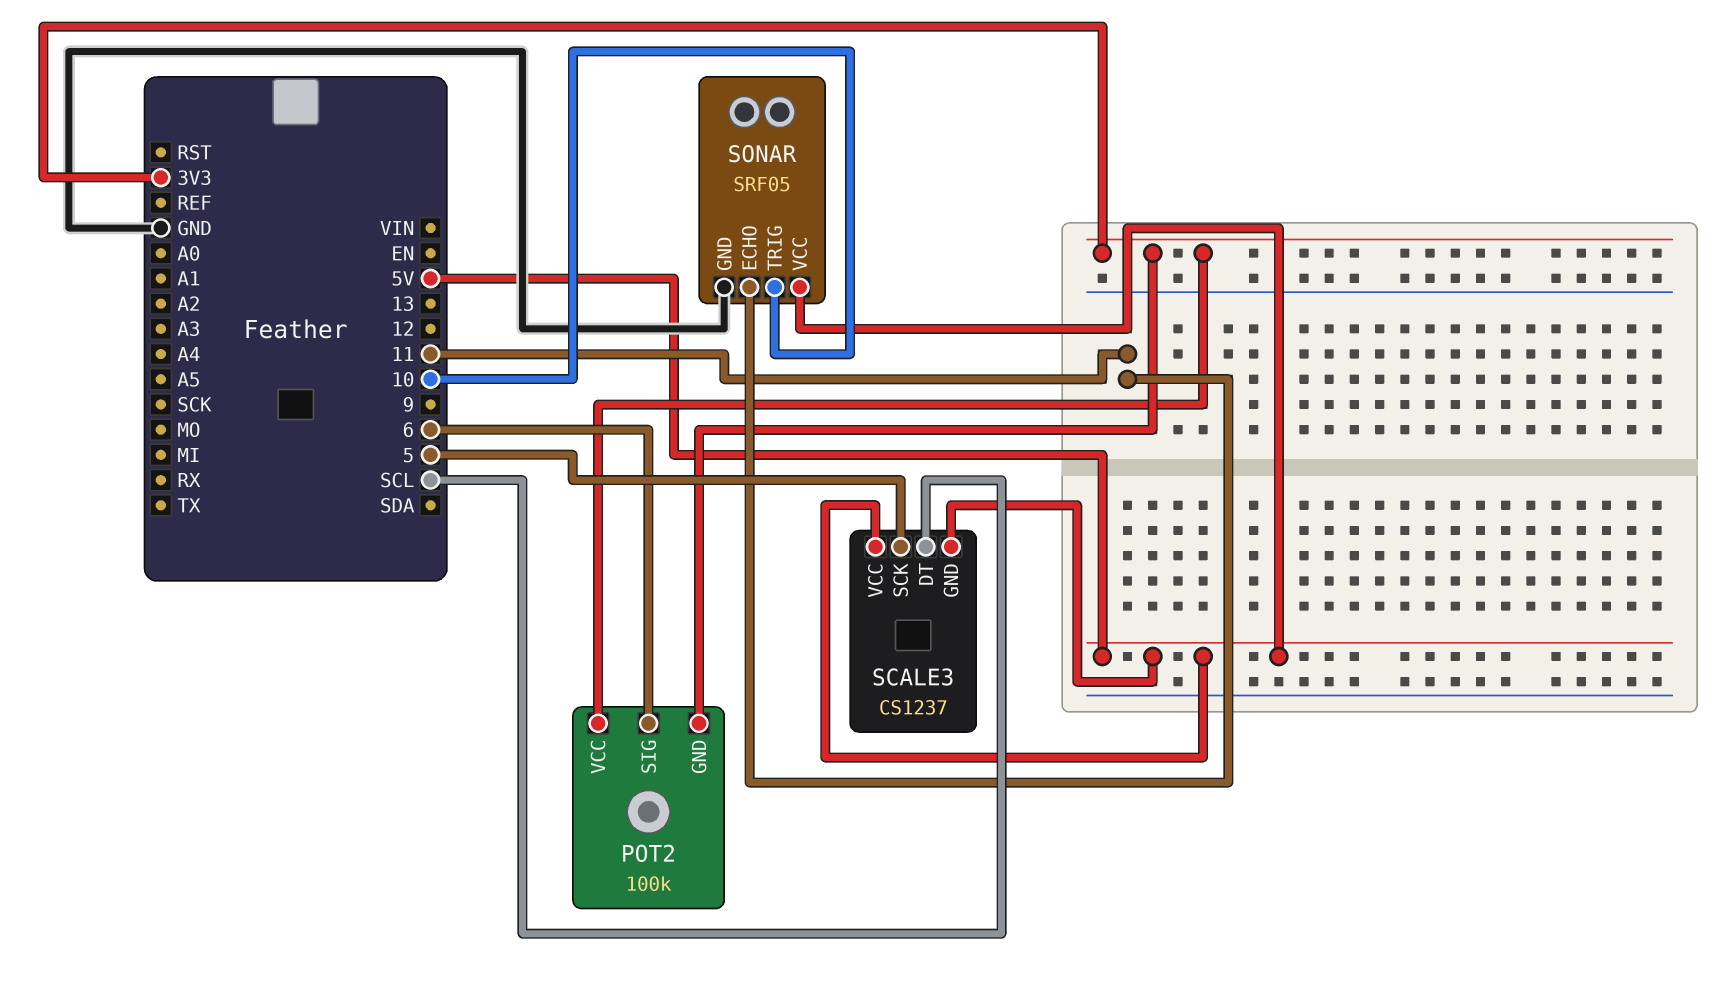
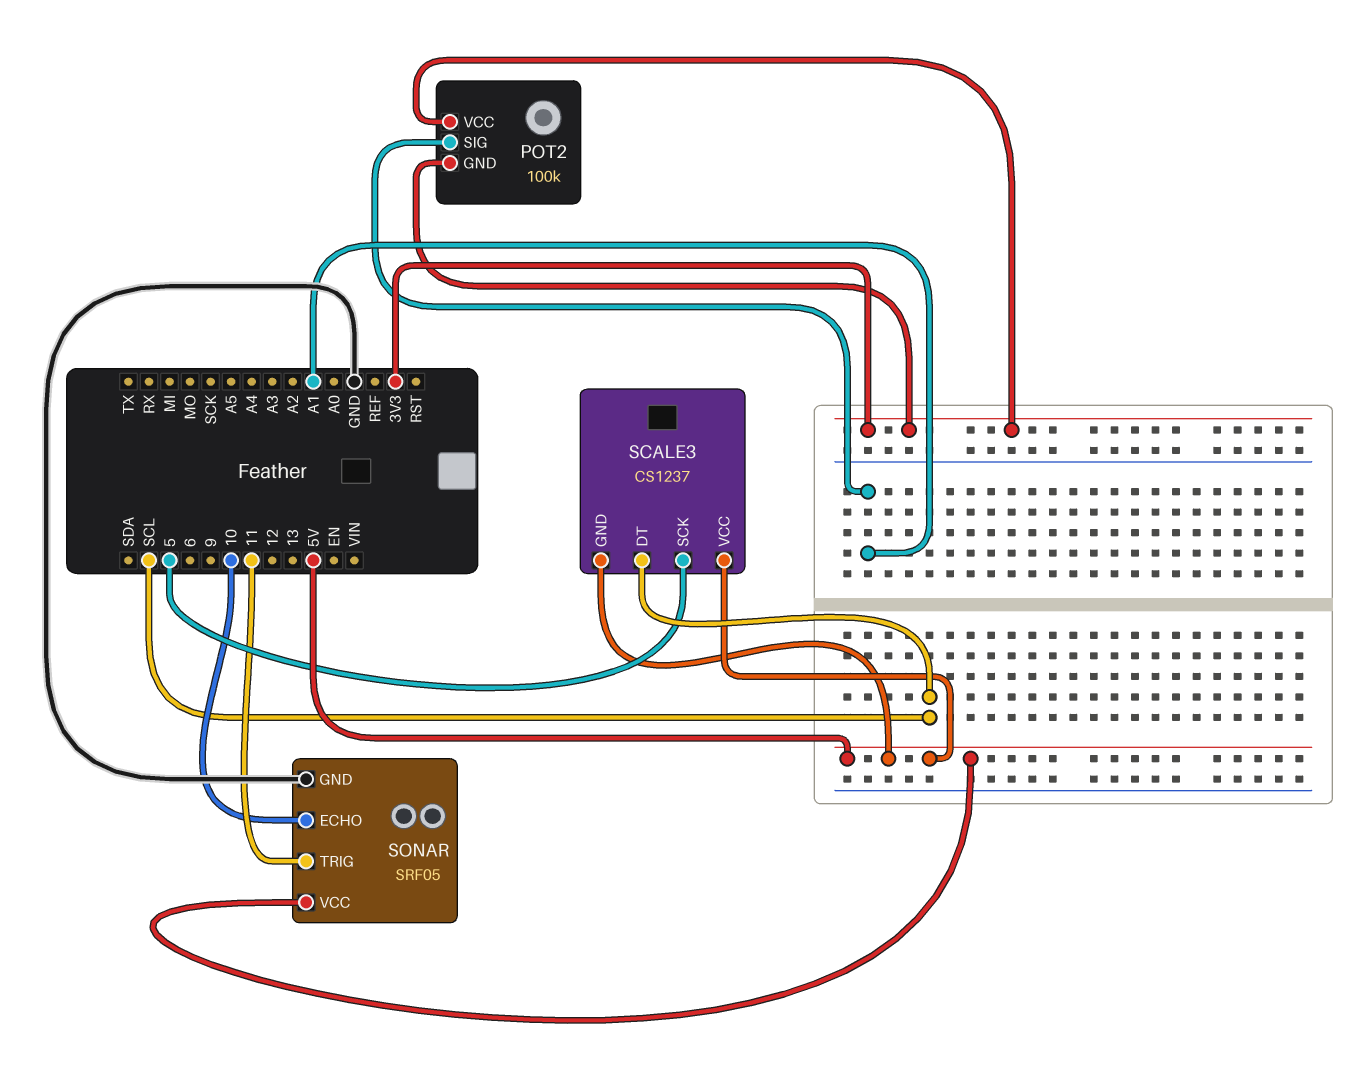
POT2 pin SIG: 6 -> A1
SONAR pin ECHO: 11 -> 10
SONAR pin TRIG: 10 -> 11

